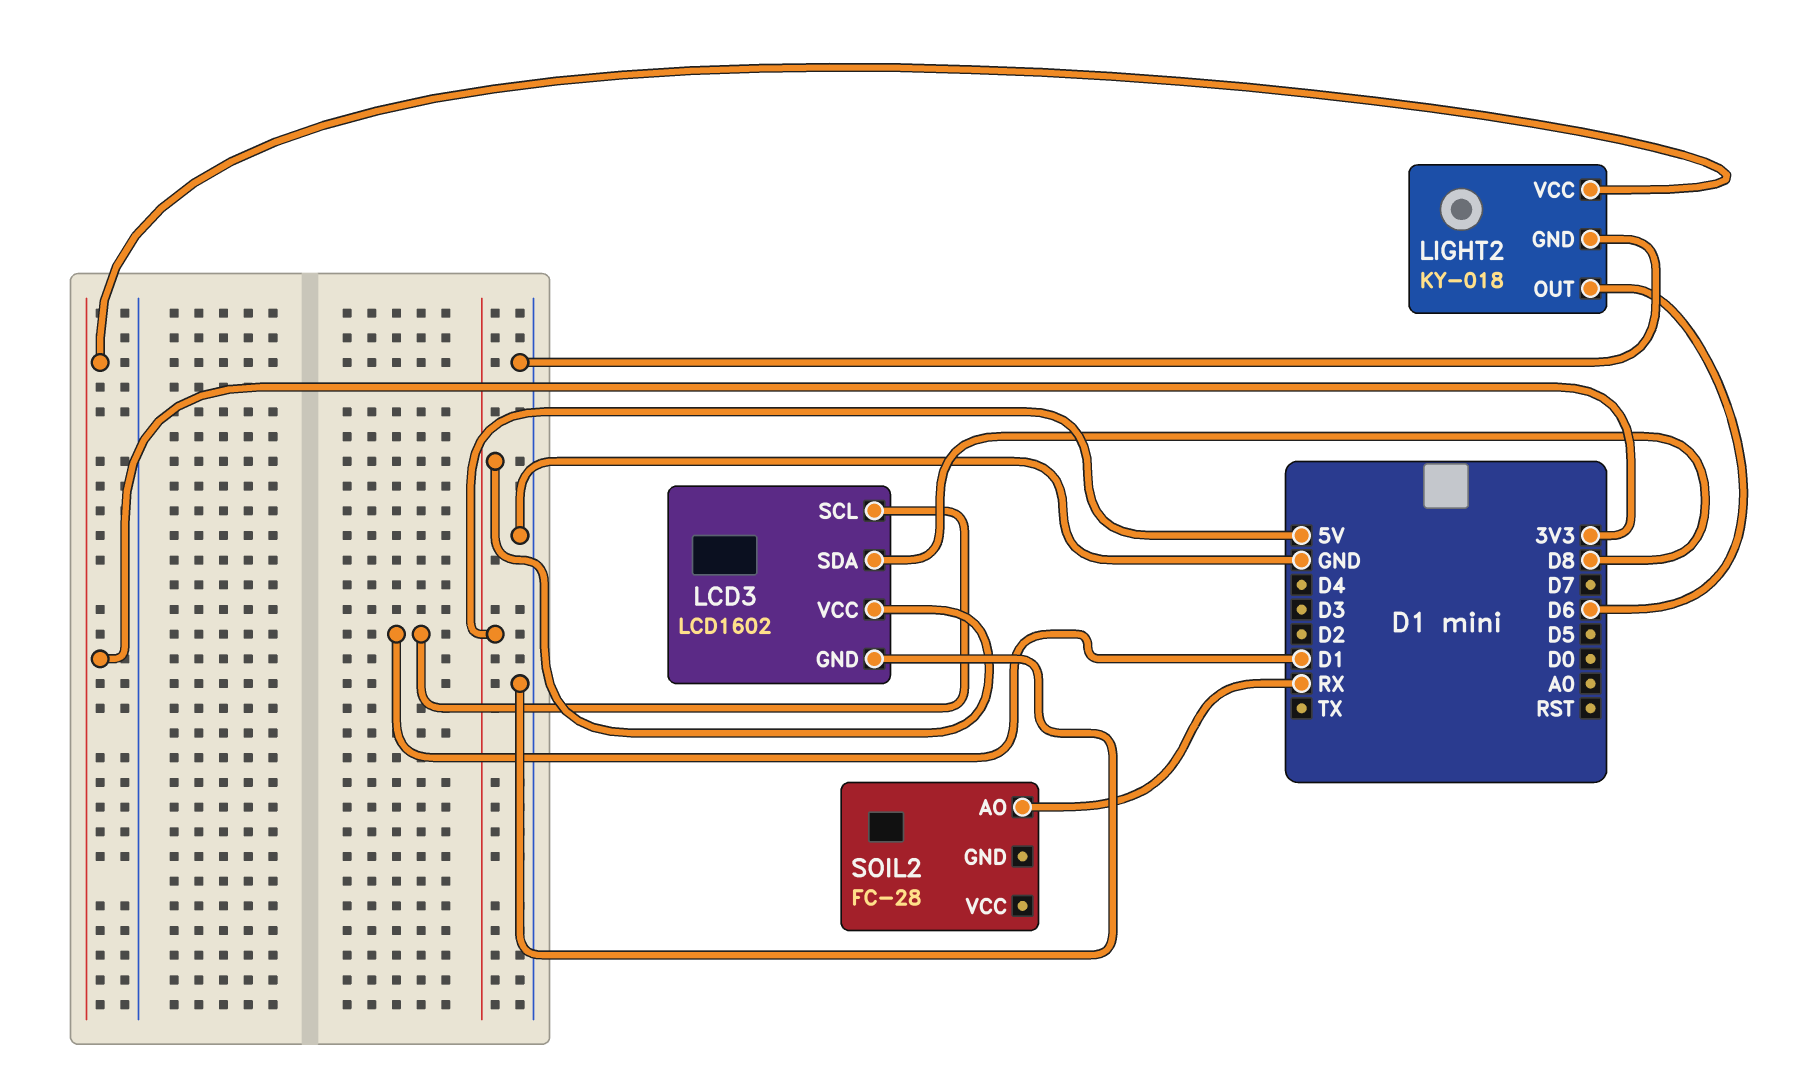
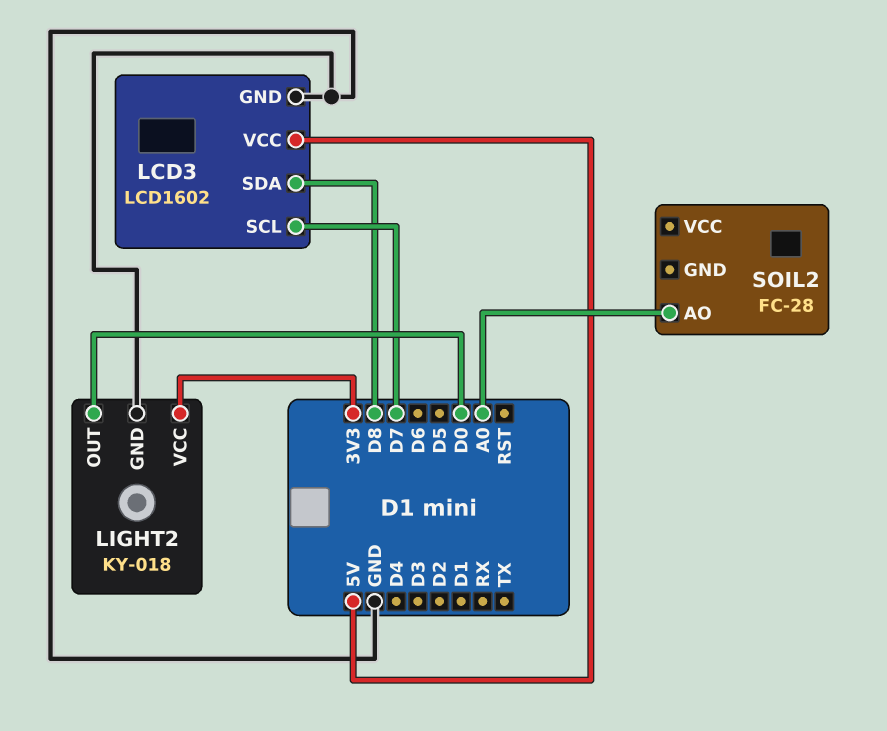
LCD3 pin SCL: D1 -> D7
LIGHT2 pin OUT: D6 -> D0
SOIL2 pin AO: RX -> A0

